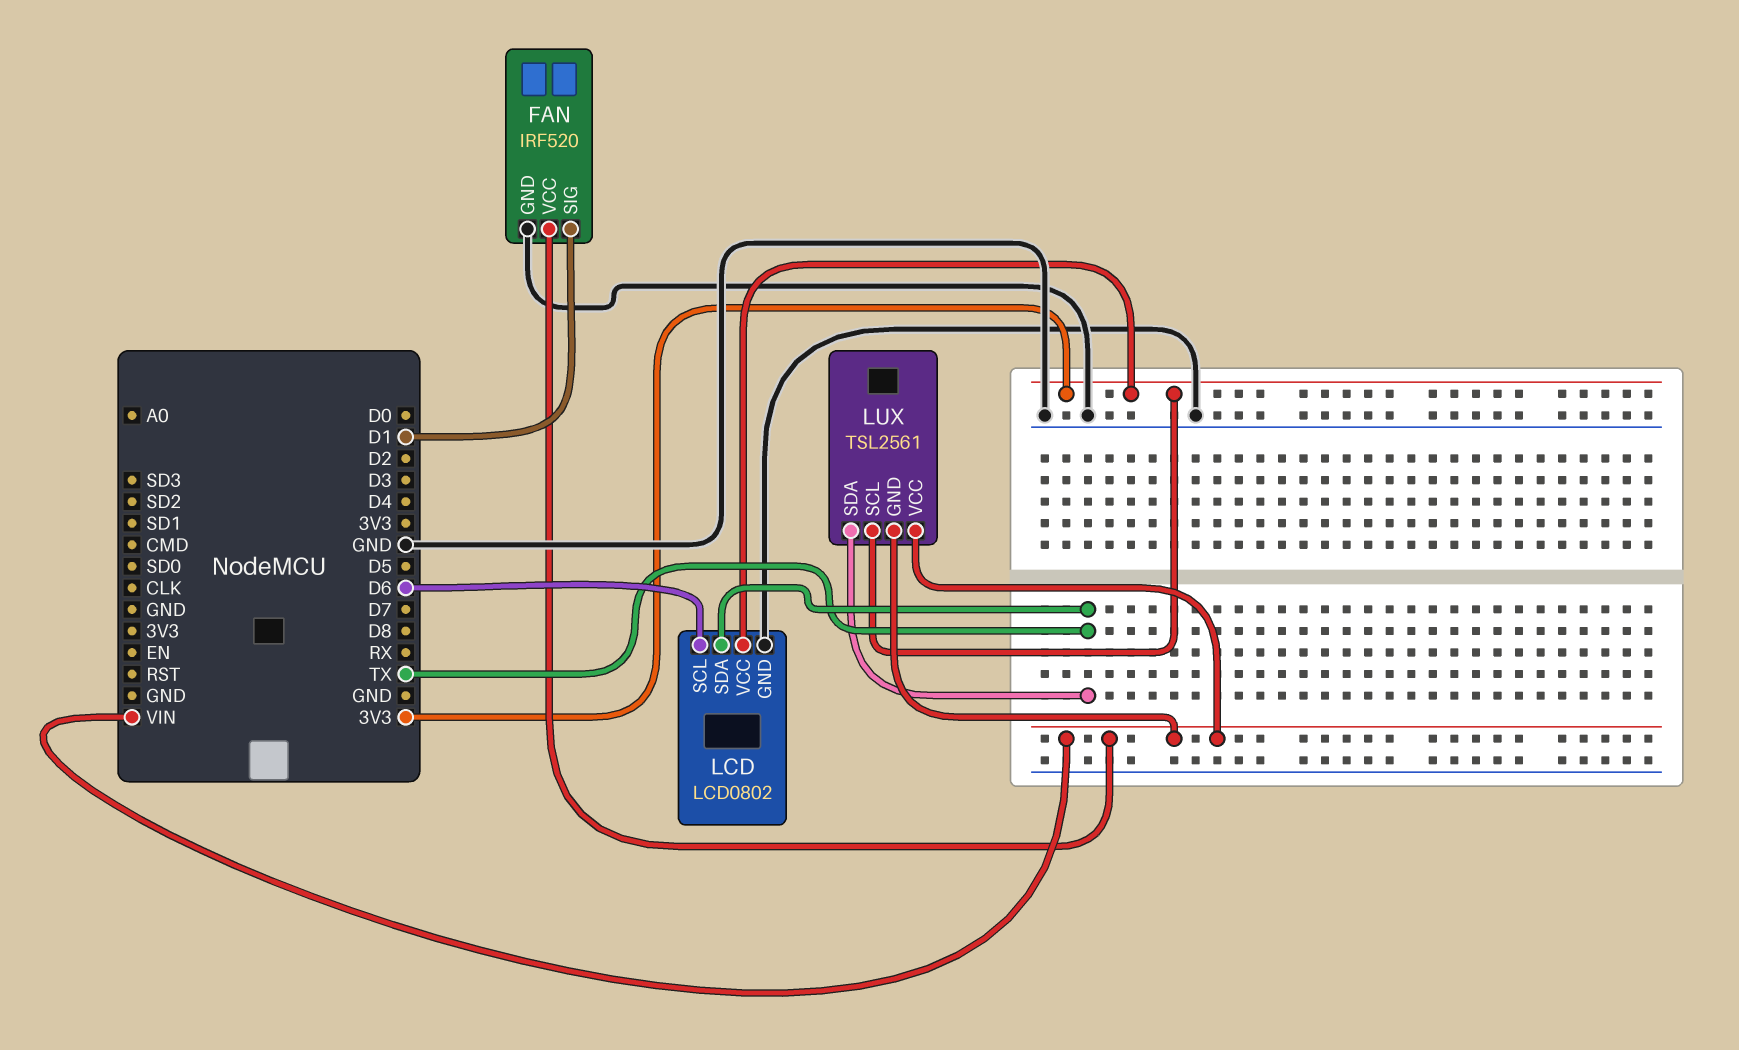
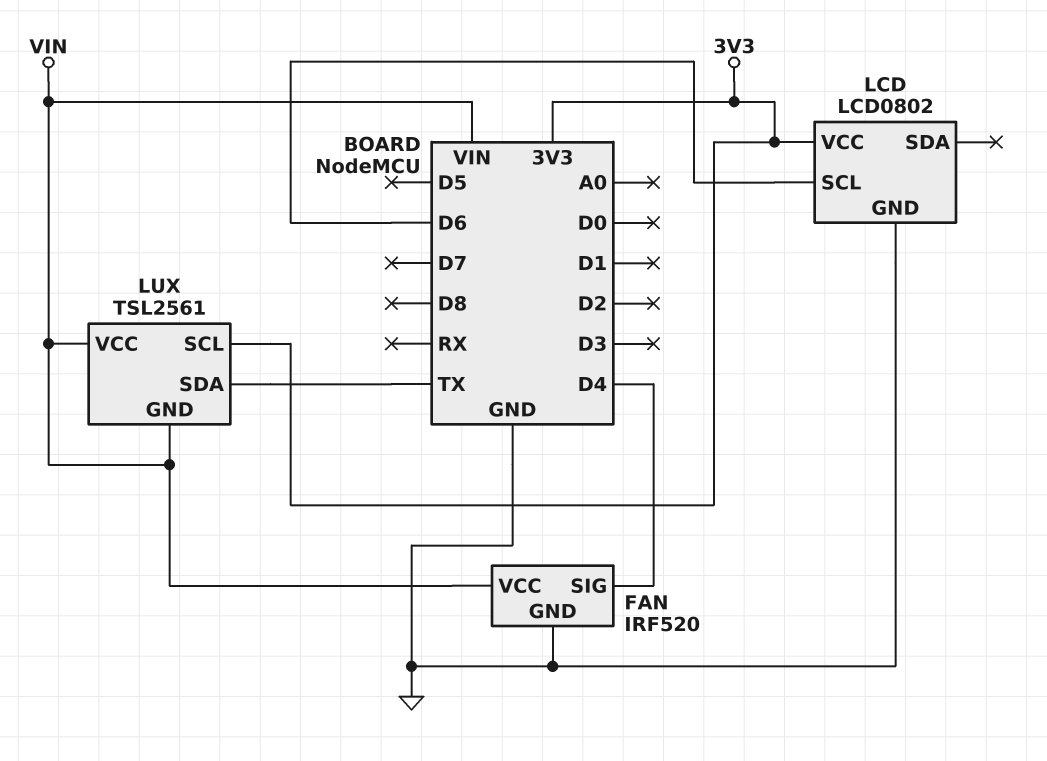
FAN pin SIG: D1 -> D4
LCD pin SDA: TX -> none

